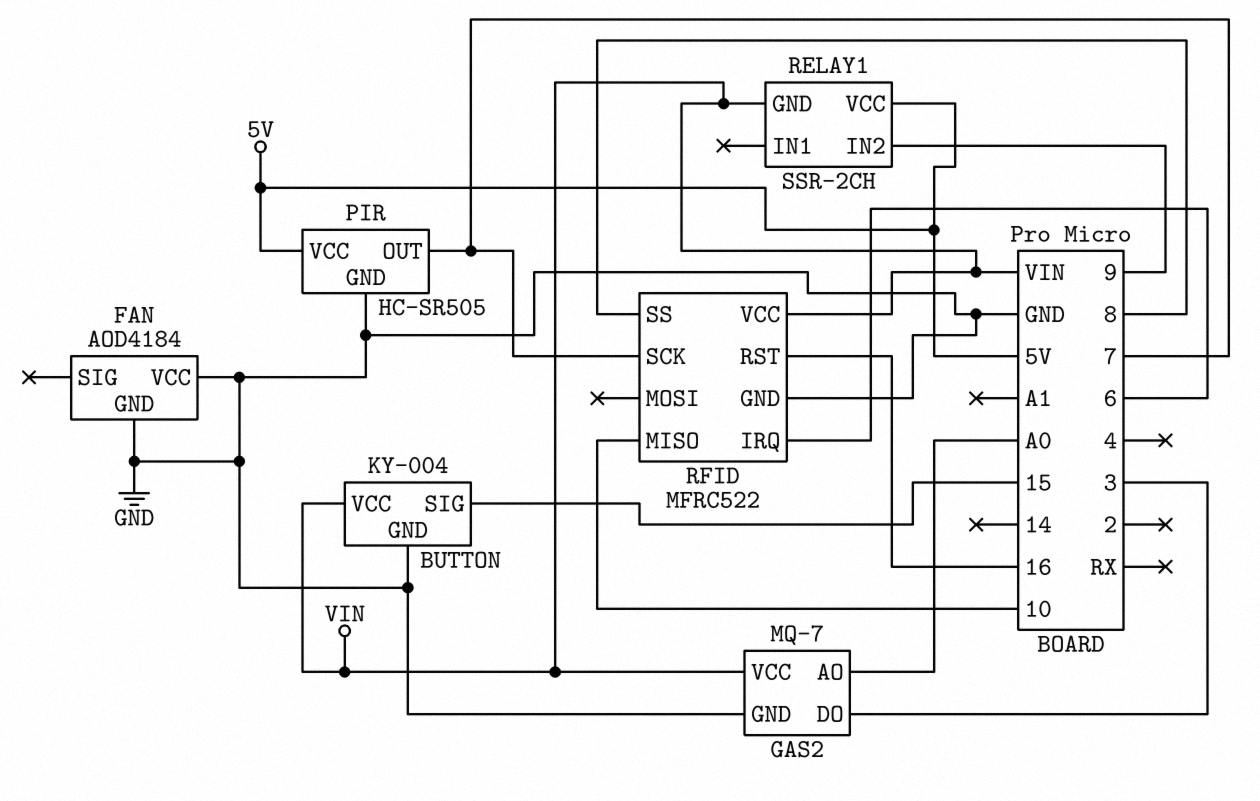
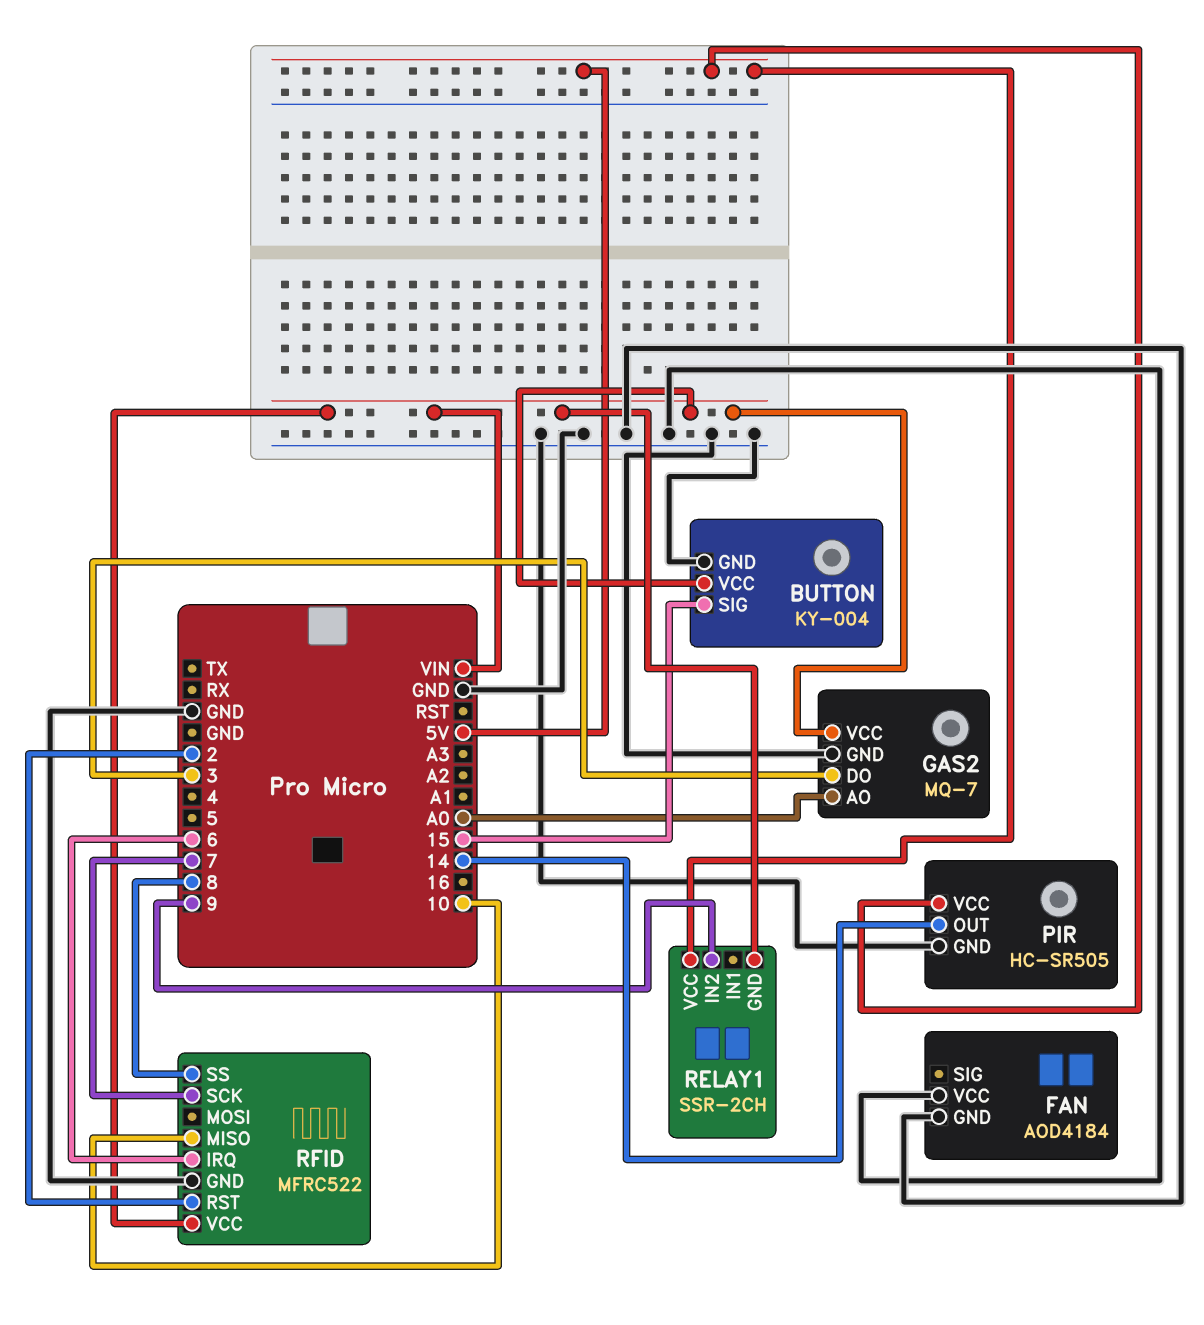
PIR pin OUT: 7 -> 14
RFID pin RST: 16 -> 2

